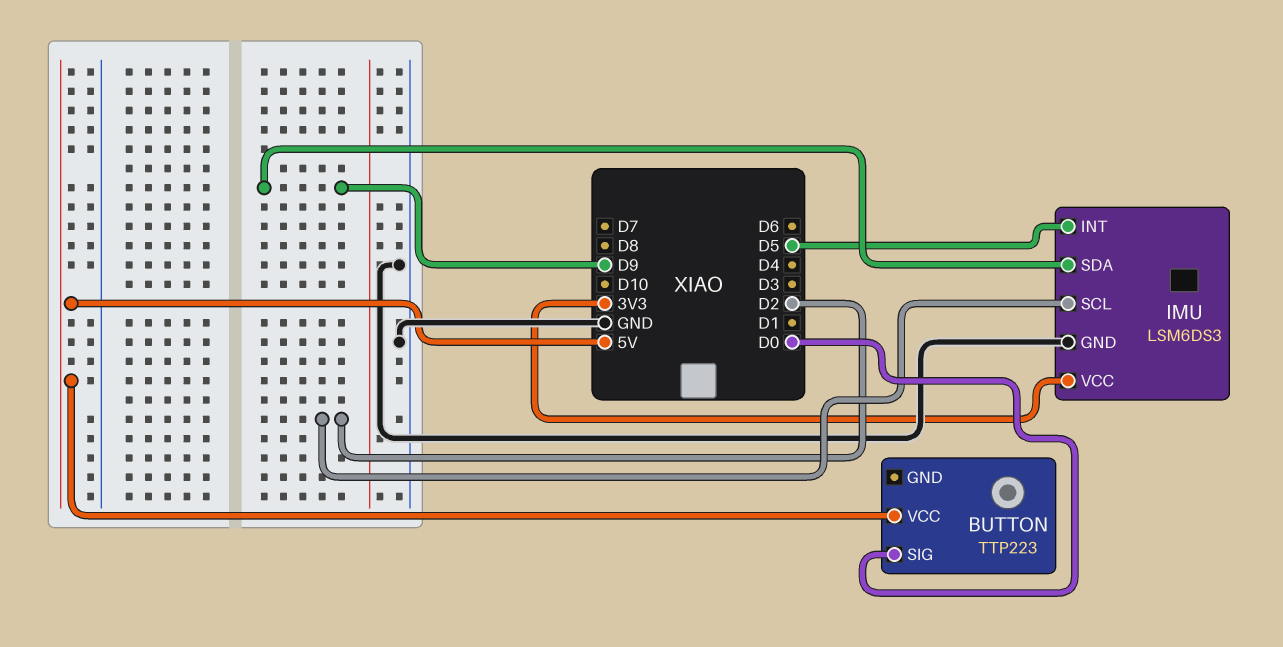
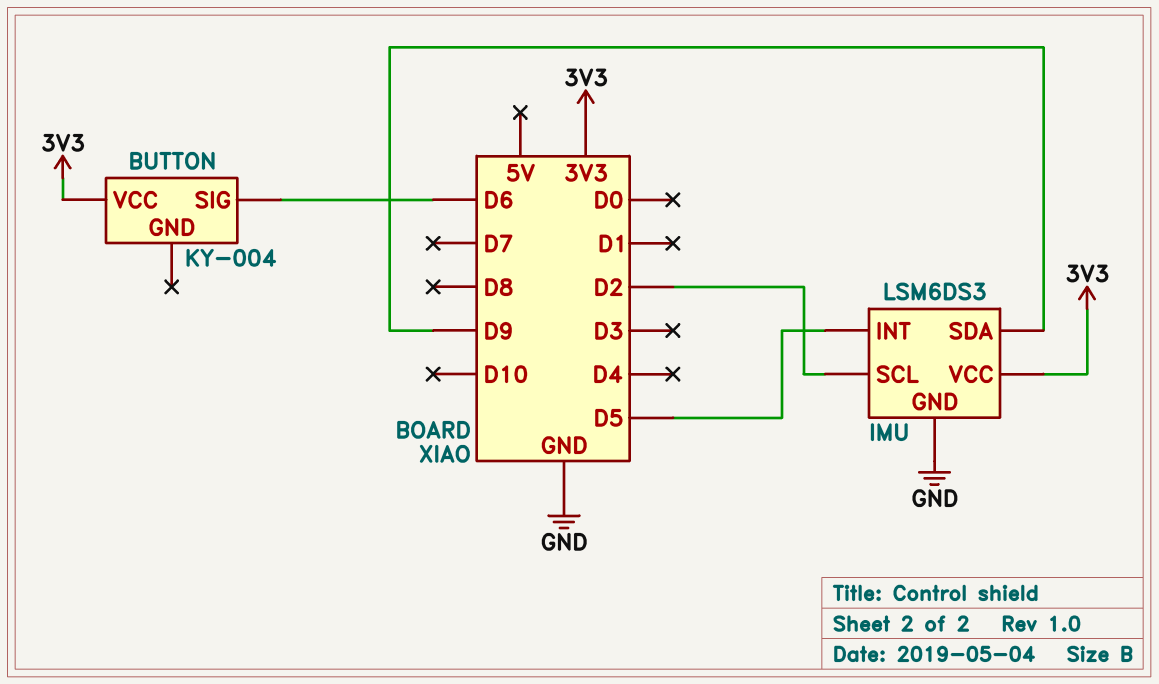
BUTTON: TTP223 -> KY-004
BUTTON pin SIG: D0 -> D6
BUTTON pin VCC: 5V -> 3V3

